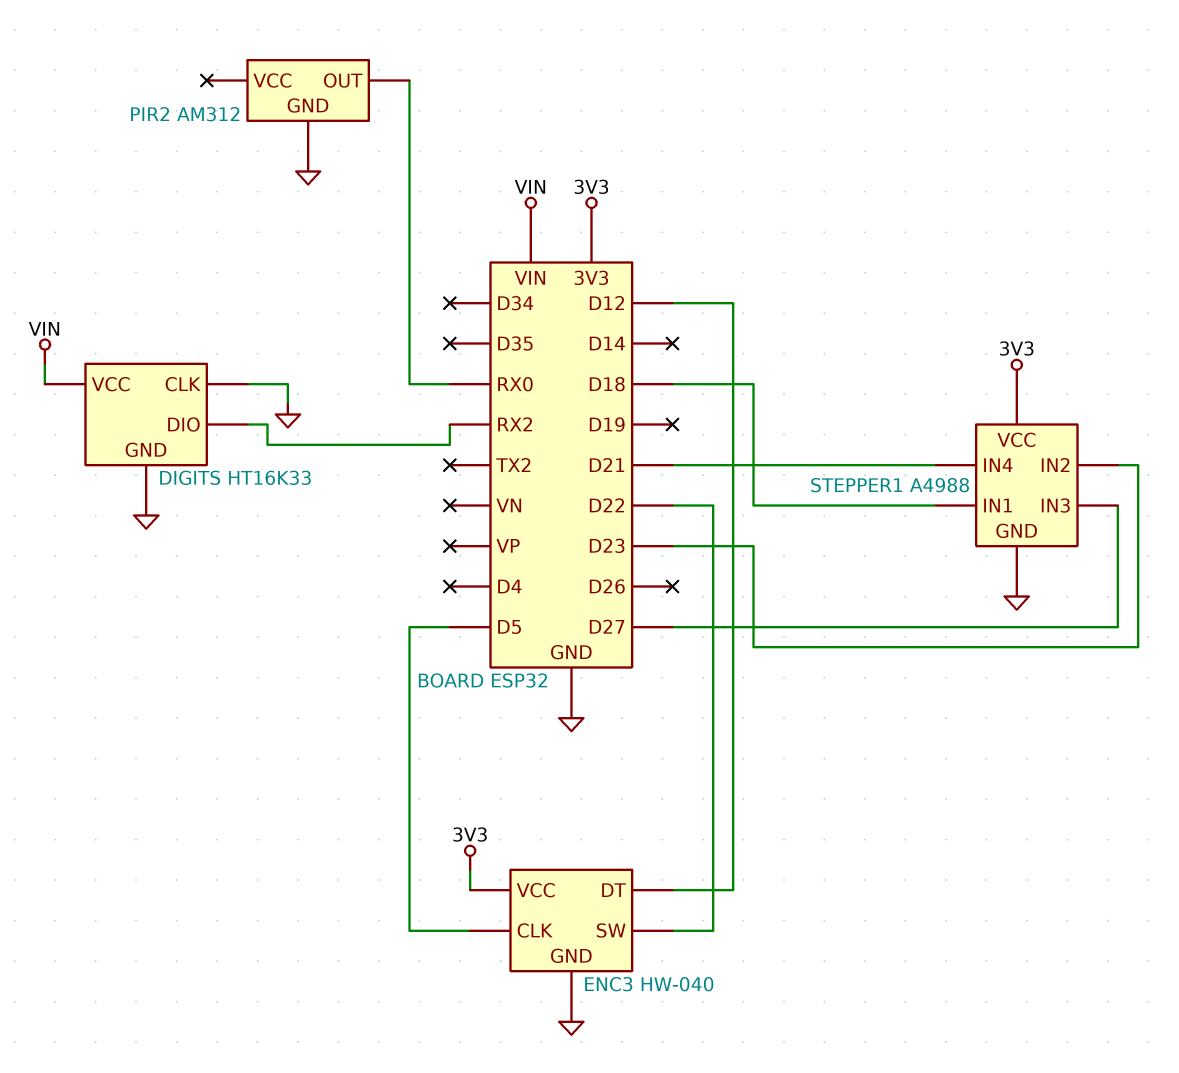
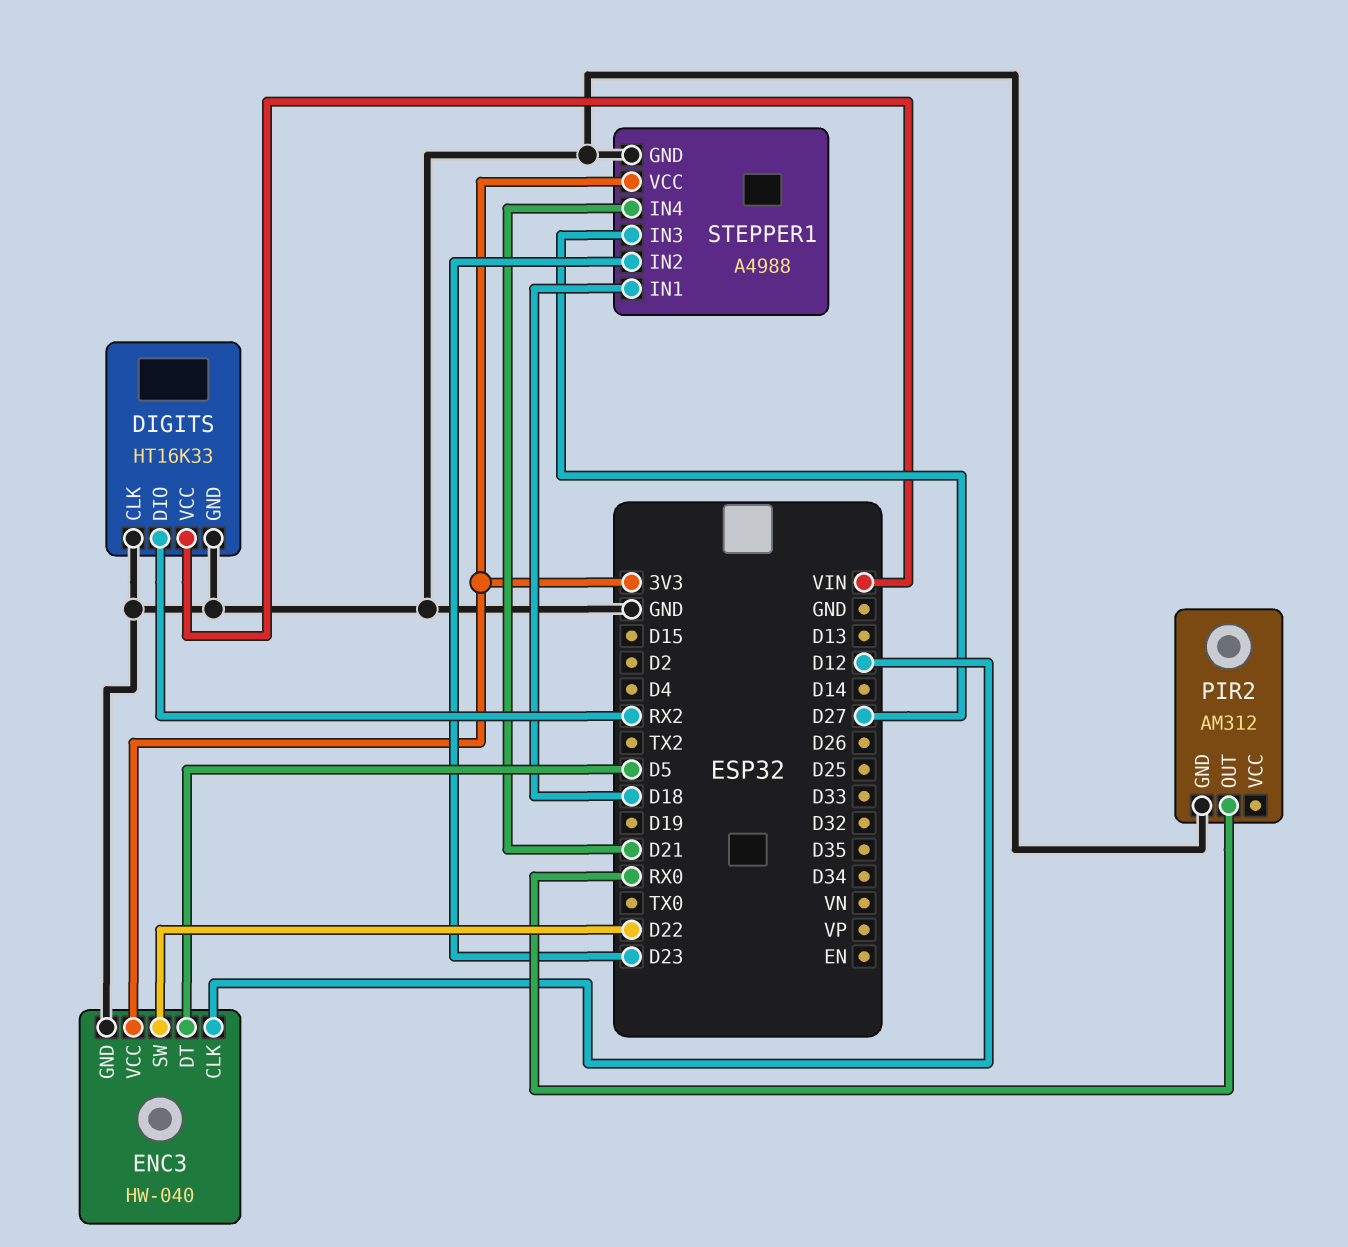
ENC3 pin CLK: D5 -> D12
ENC3 pin DT: D12 -> D5

